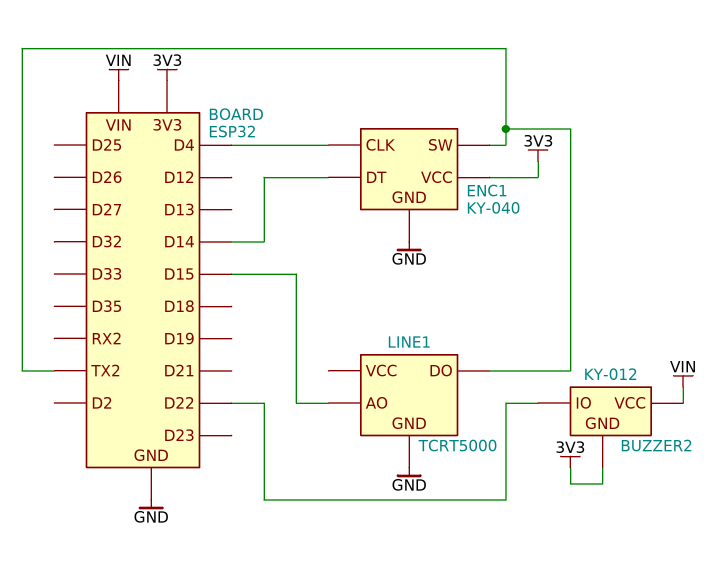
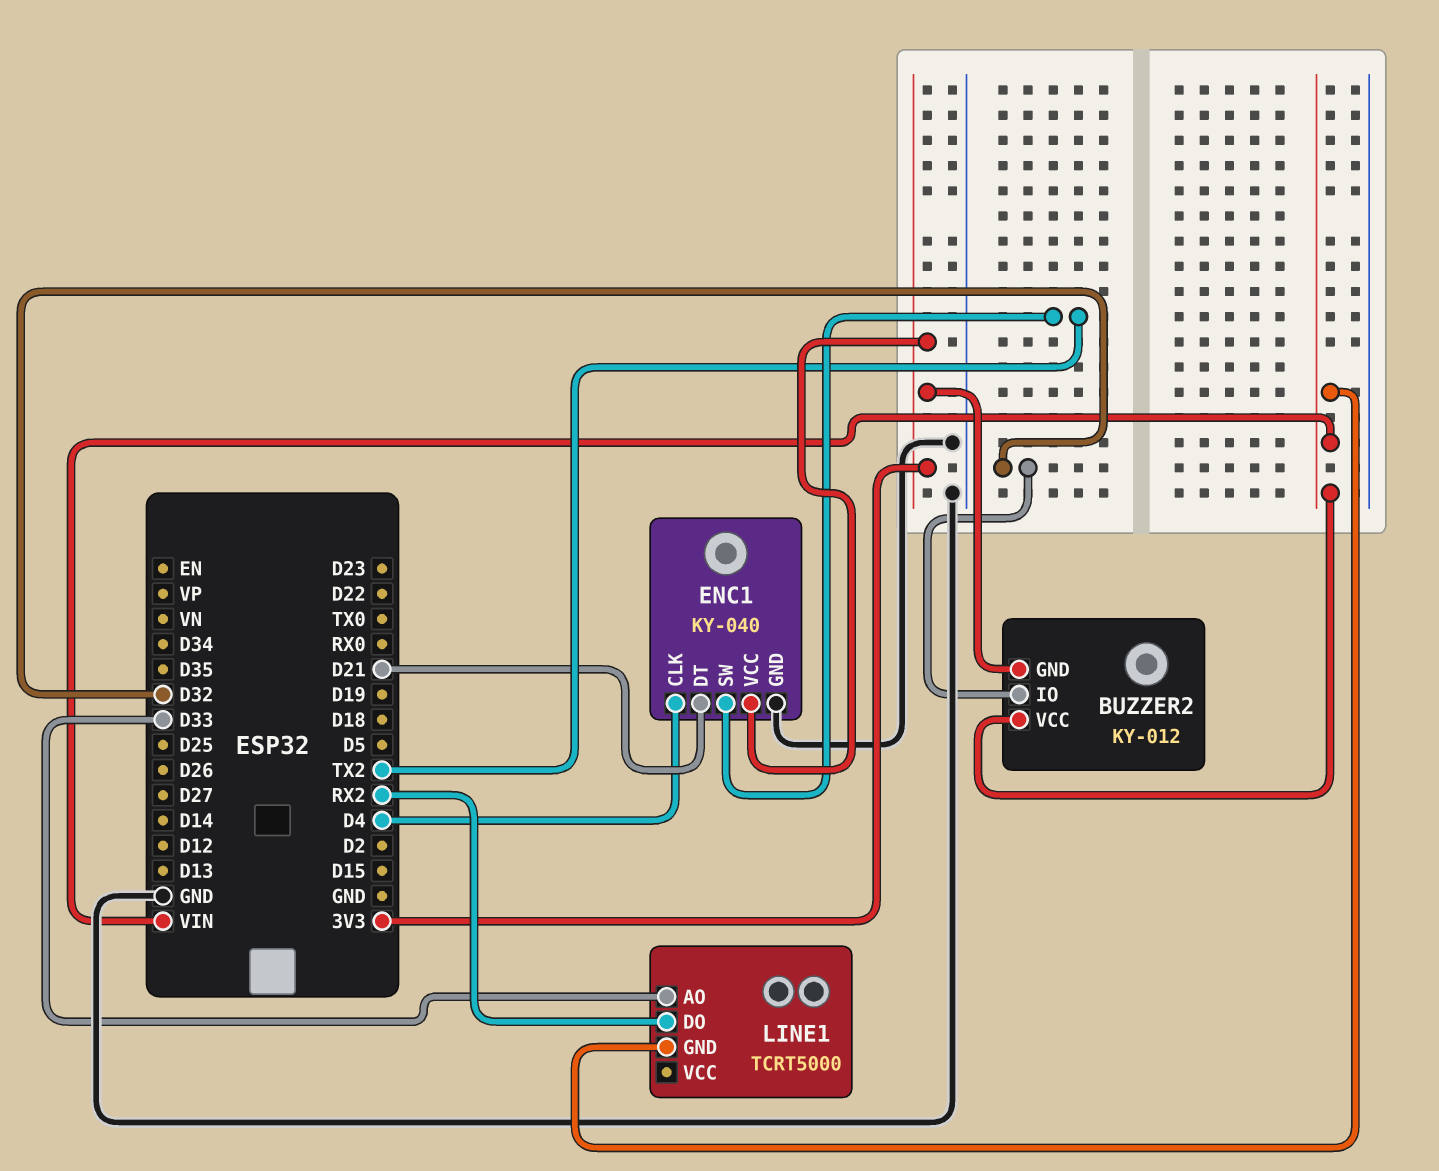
BUZZER2 pin IO: D22 -> D32
ENC1 pin DT: D14 -> D21
LINE1 pin AO: D15 -> D33
LINE1 pin DO: TX2 -> RX2
LINE1 pin GND: GND -> VIN

